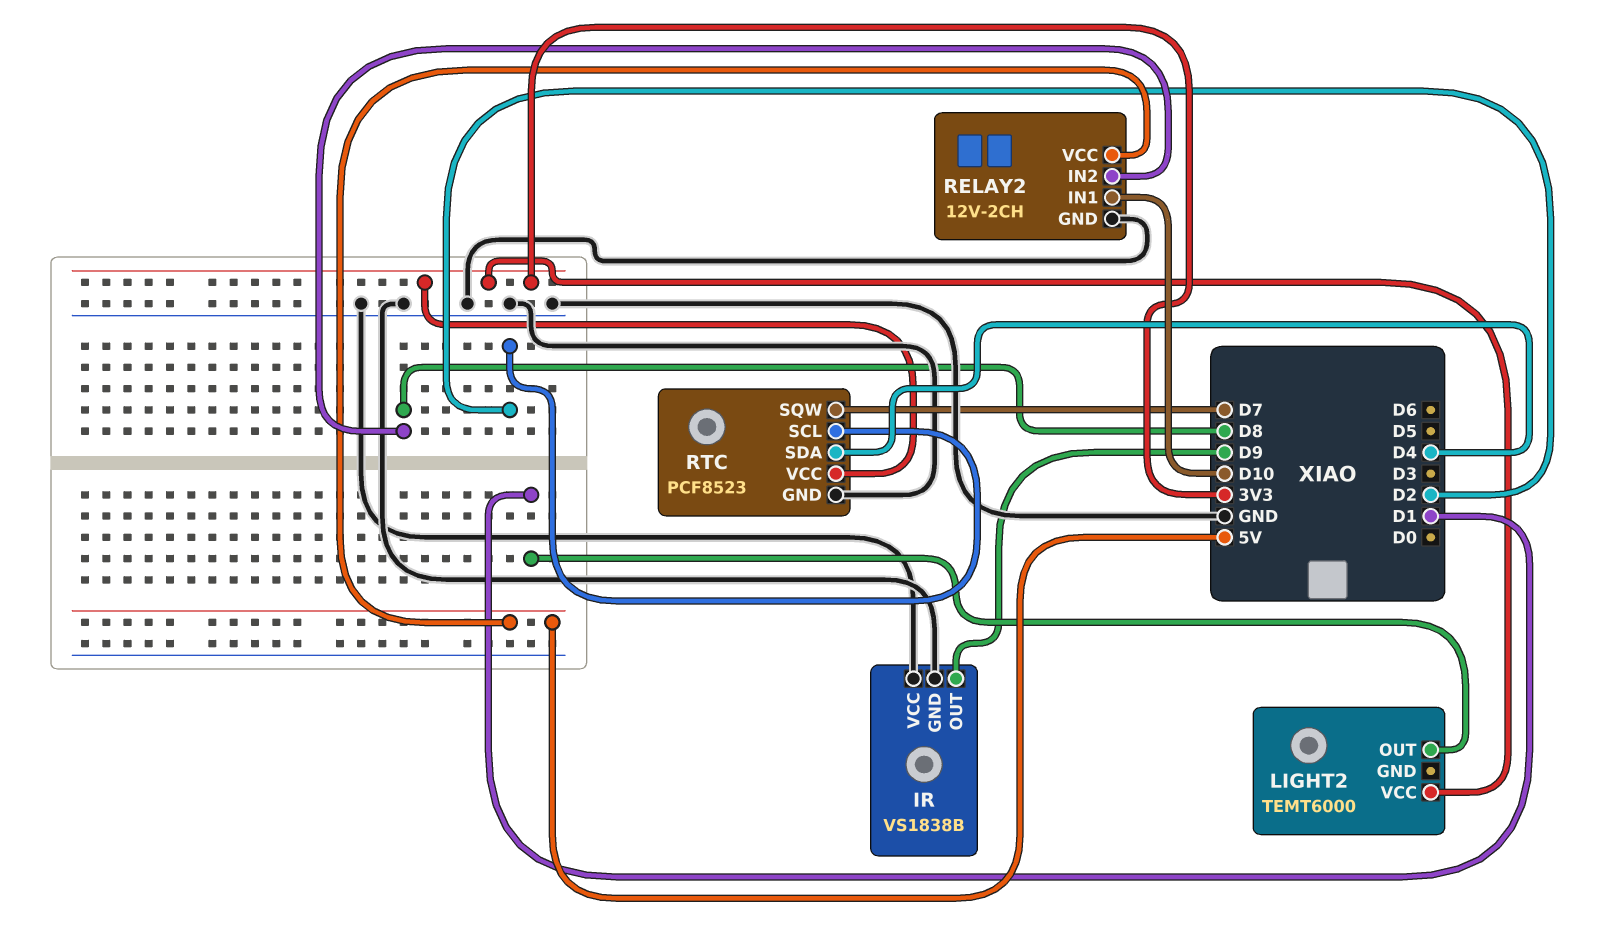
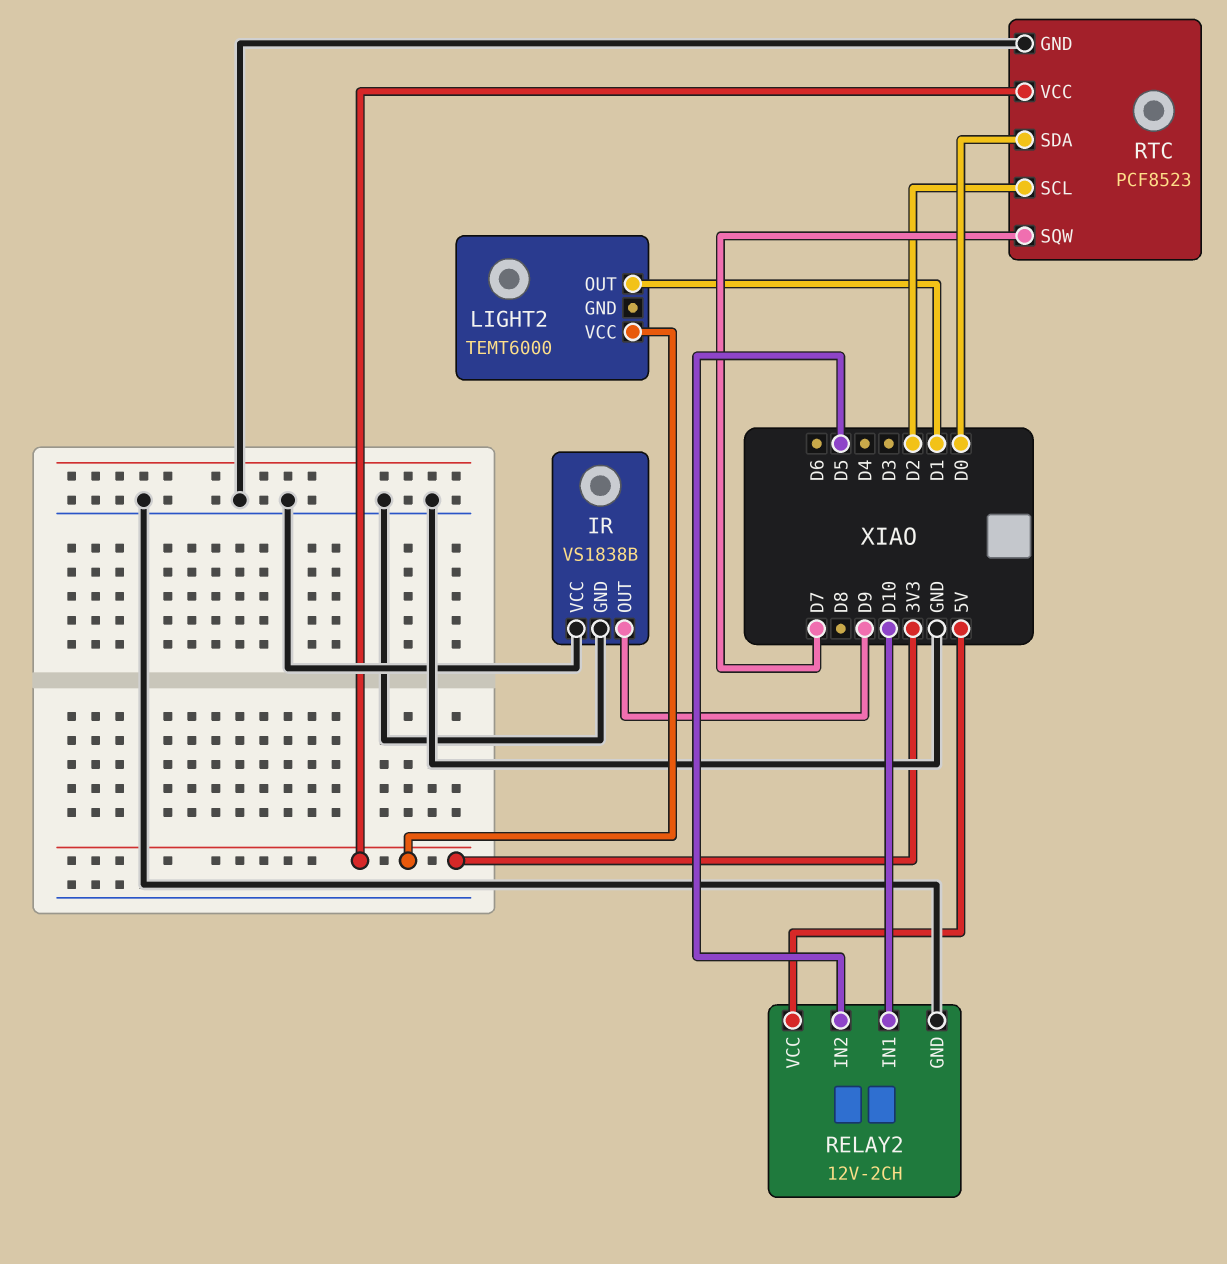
RELAY2 pin IN2: D8 -> D5
RTC pin SDA: D4 -> D0

